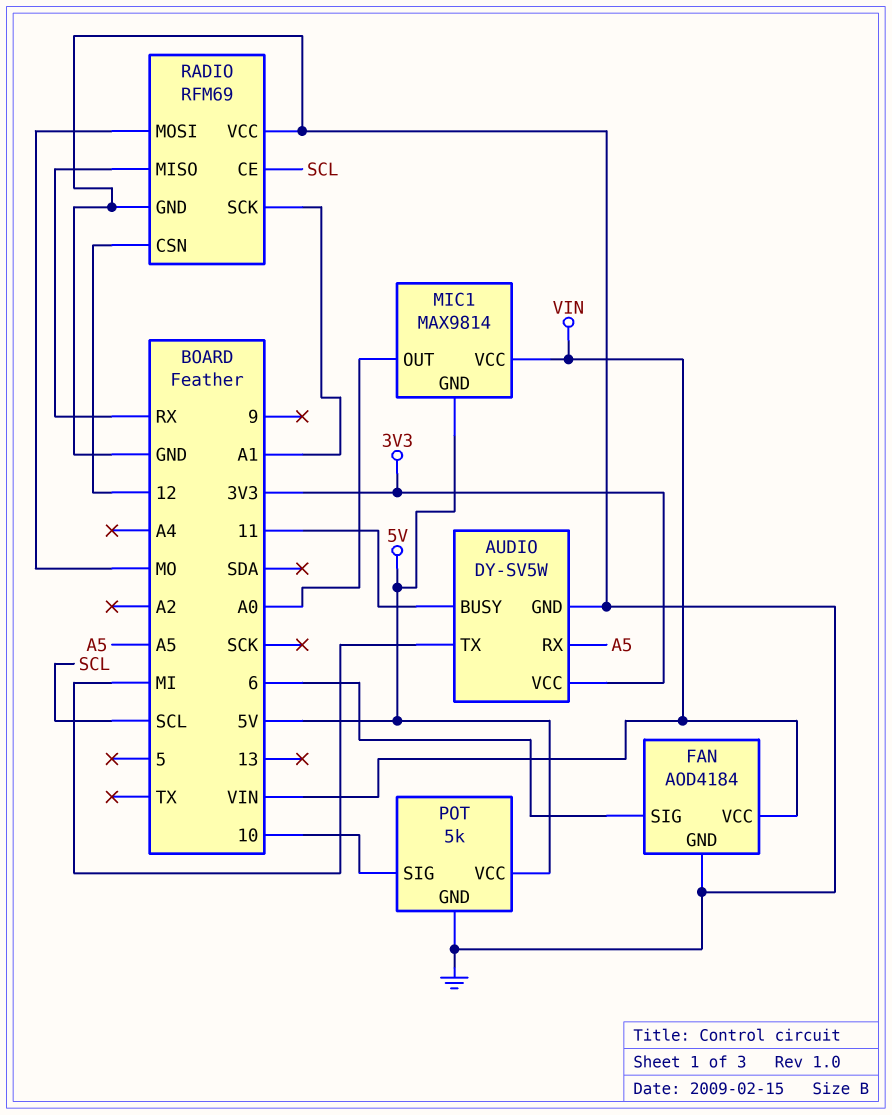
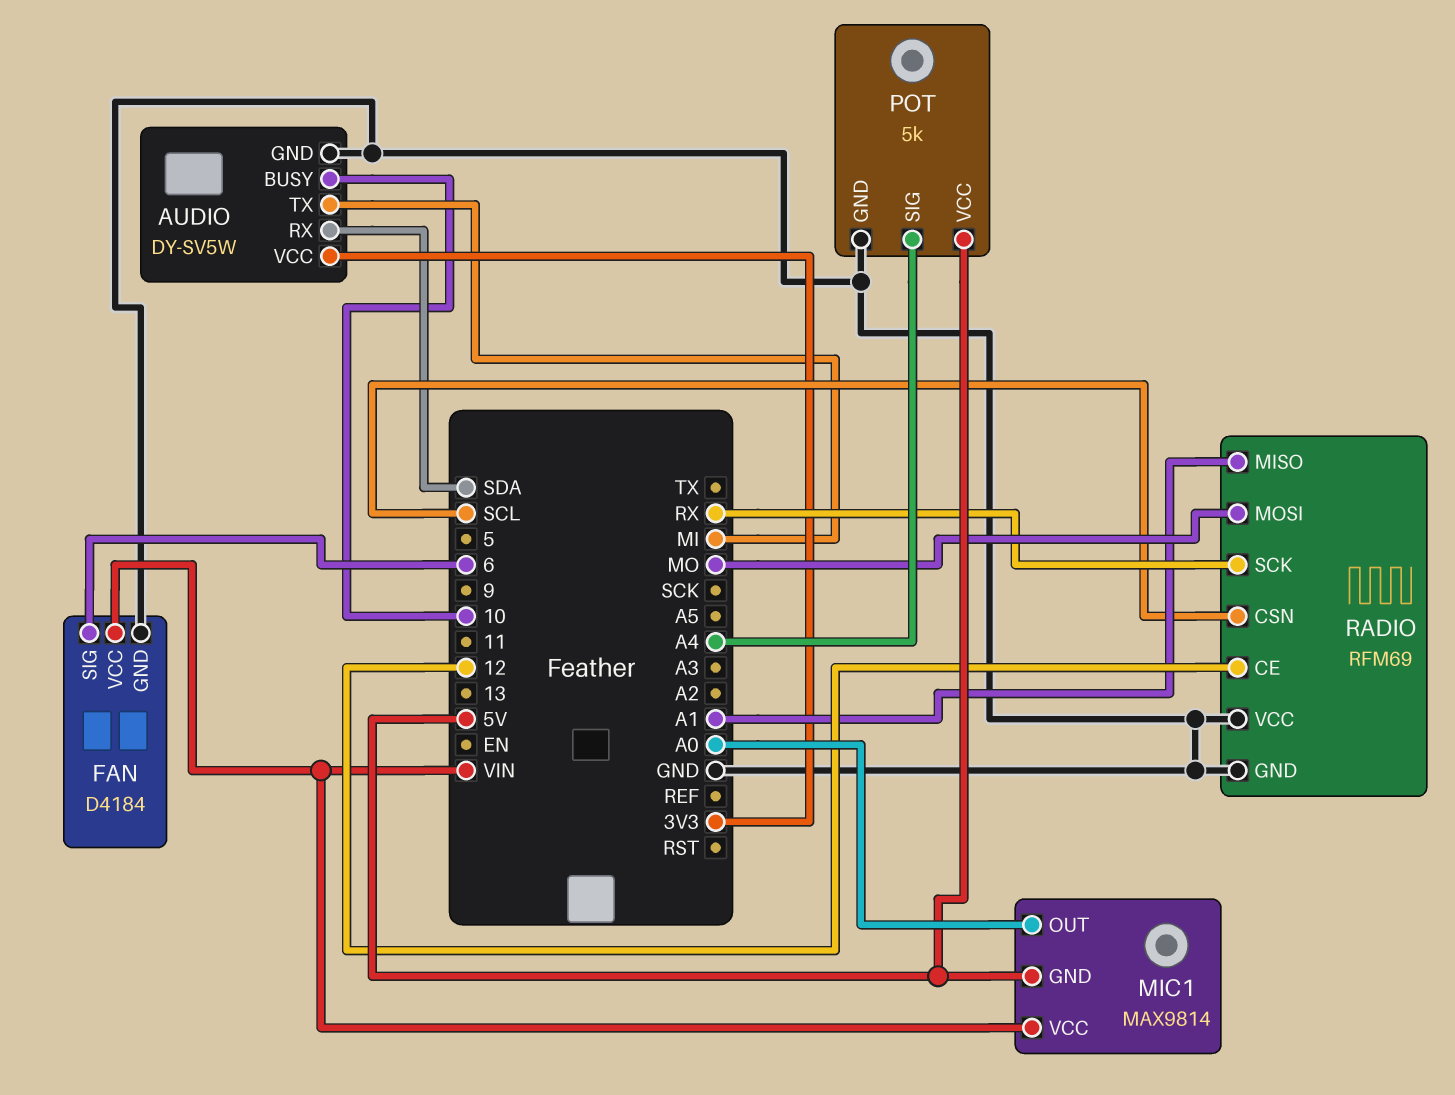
AUDIO pin BUSY: 11 -> 10
AUDIO pin RX: A5 -> SDA
FAN: AOD4184 -> D4184
POT pin SIG: 10 -> A4
RADIO pin CE: SCL -> 12
RADIO pin CSN: 12 -> SCL
RADIO pin MISO: RX -> A1
RADIO pin SCK: A1 -> RX

